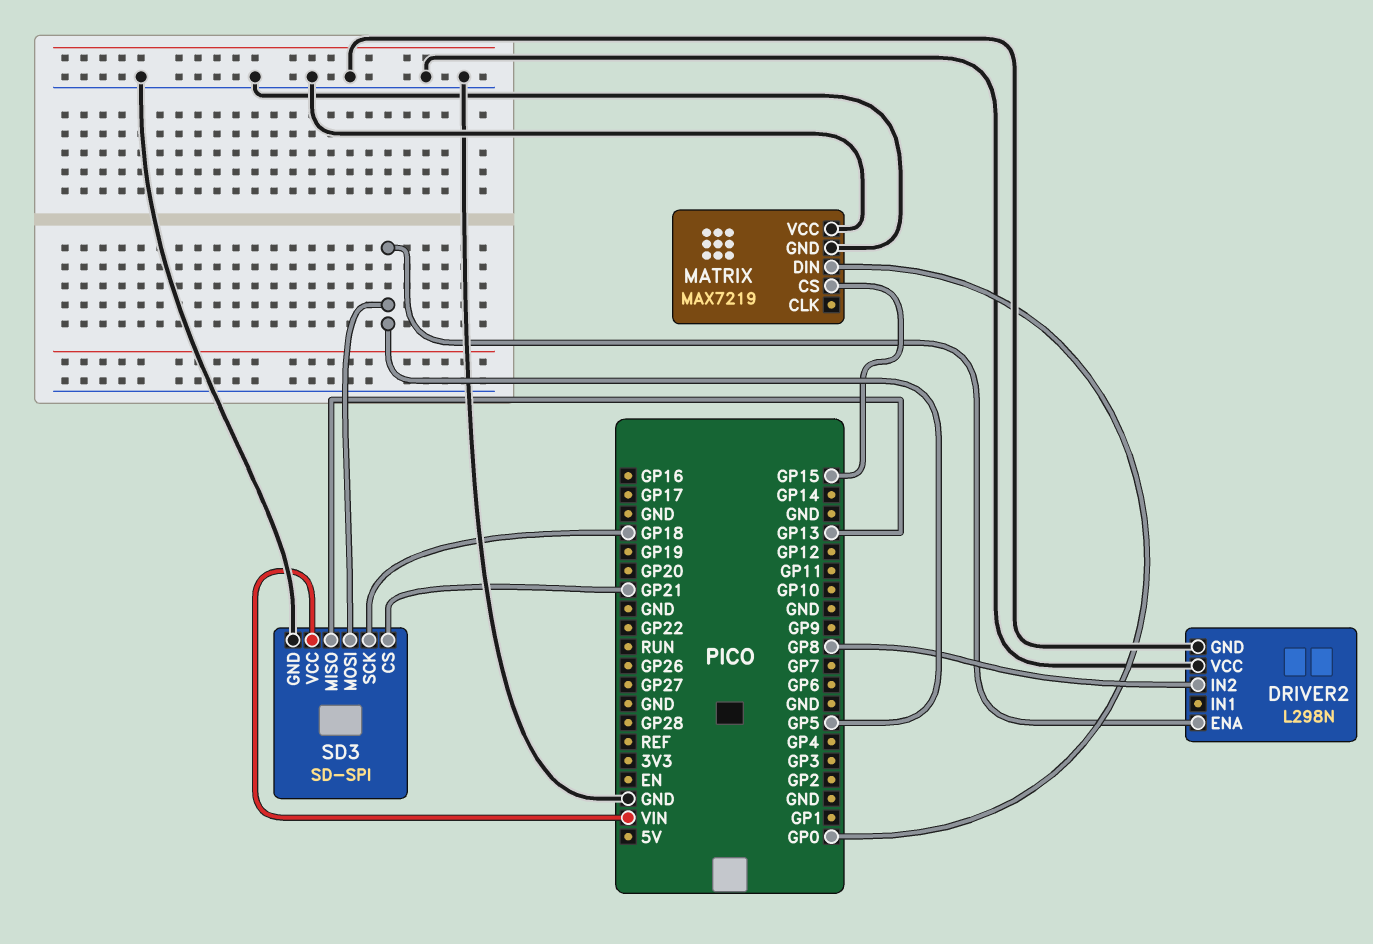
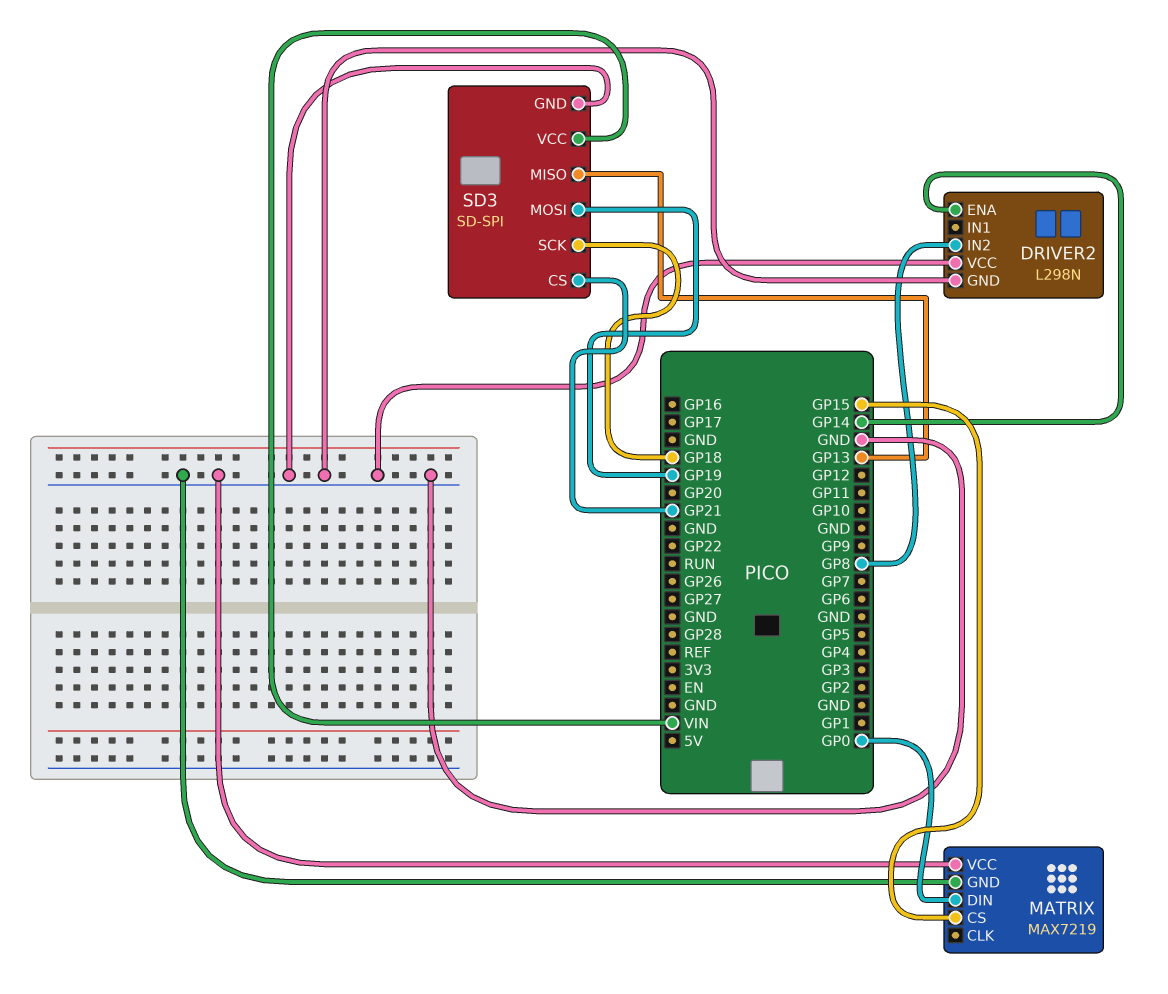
DRIVER2 pin ENA: GP5 -> GP14
SD3 pin MOSI: GP5 -> GP19

